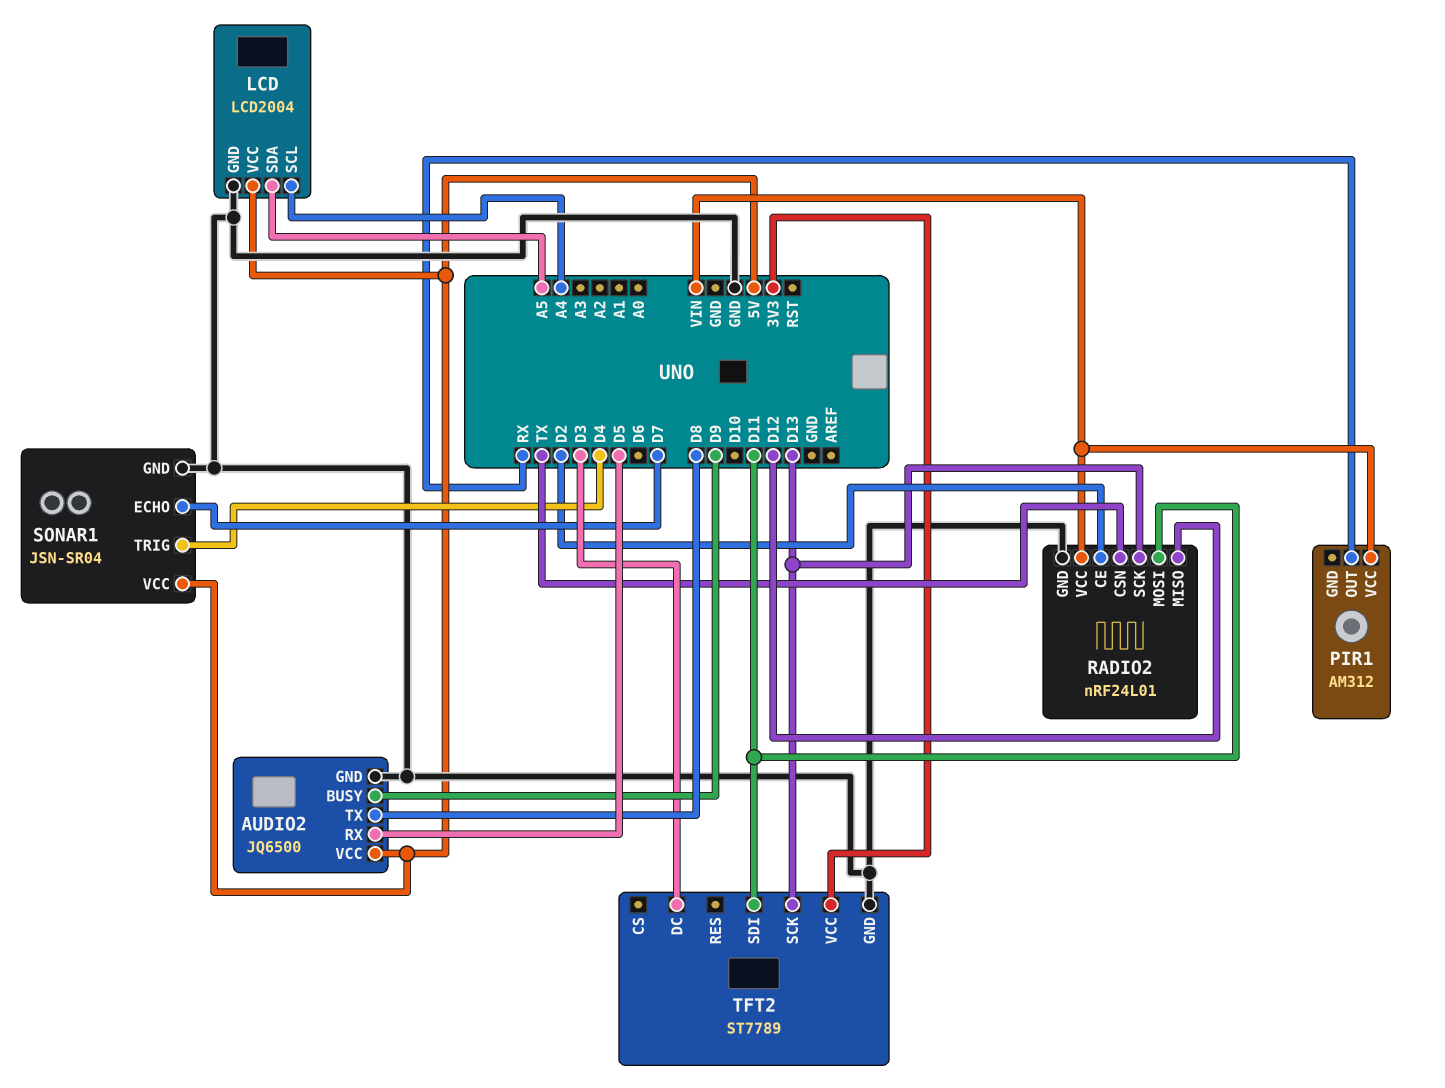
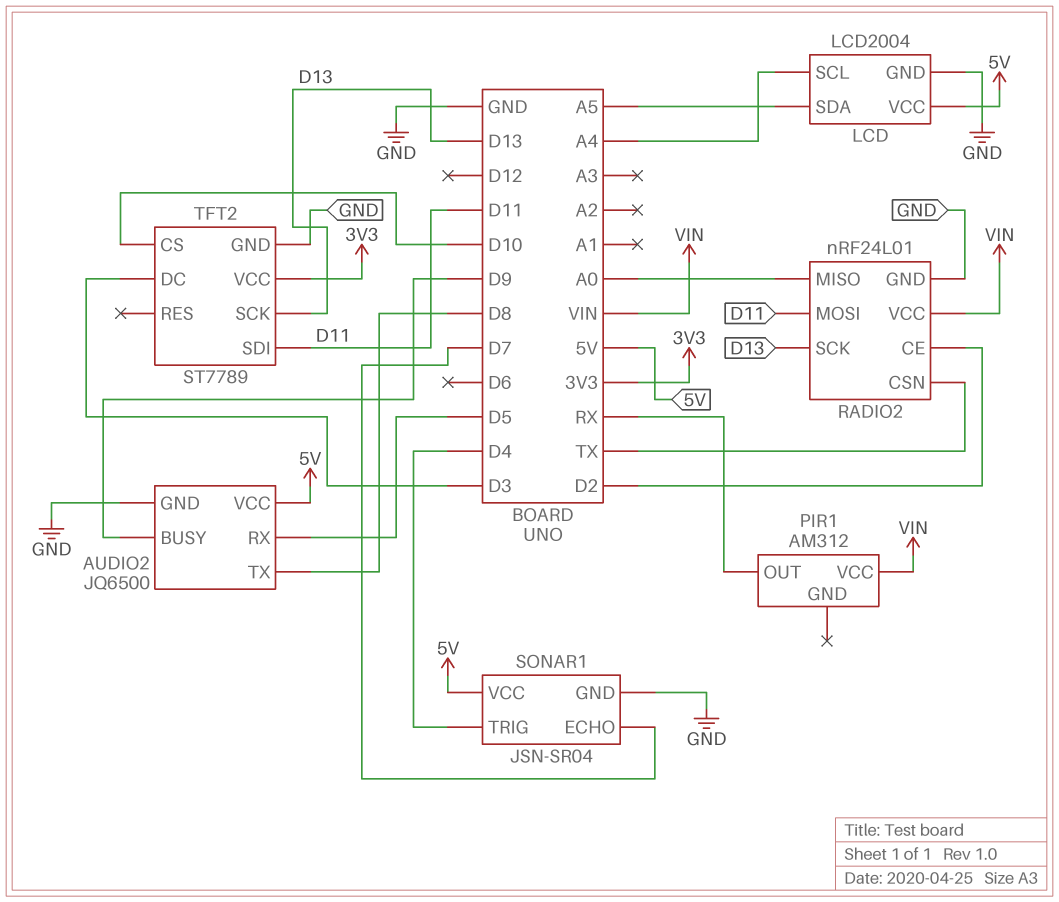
RADIO2 pin MISO: D12 -> A0
TFT2 pin CS: none -> D10

